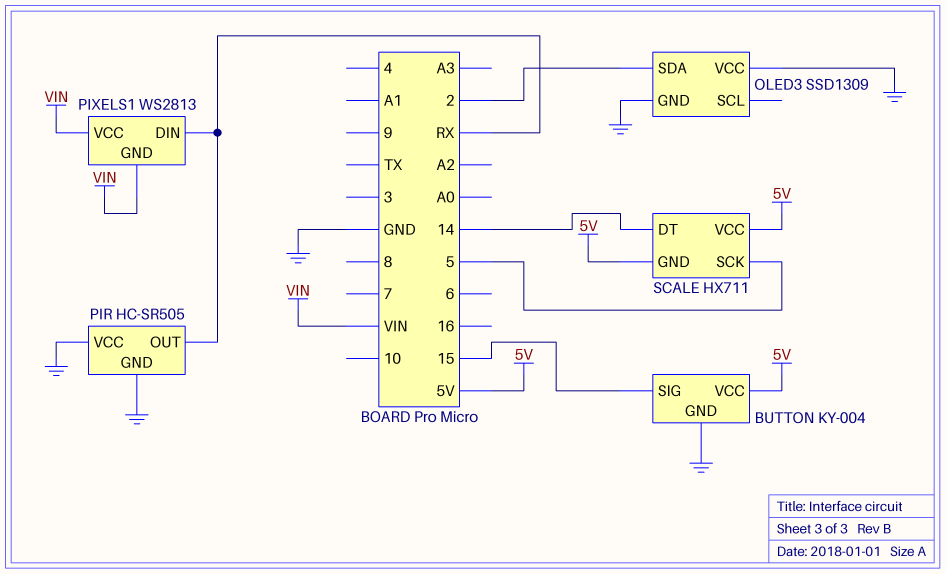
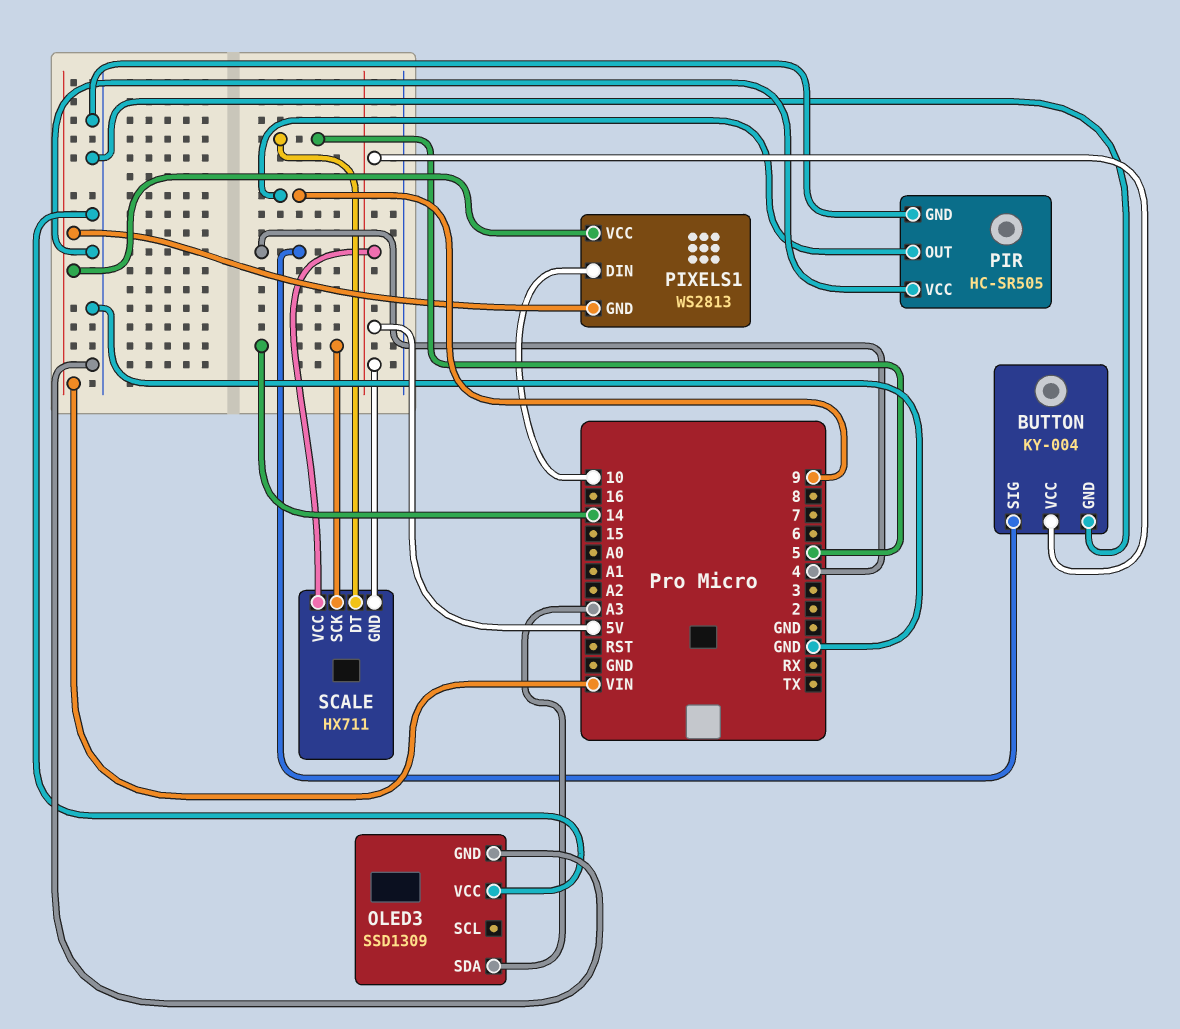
BUTTON pin SIG: 15 -> 4
OLED3 pin SDA: 2 -> A3
PIR pin OUT: RX -> 9
PIXELS1 pin DIN: RX -> 10
SCALE pin DT: 14 -> 5
SCALE pin SCK: 5 -> 14

